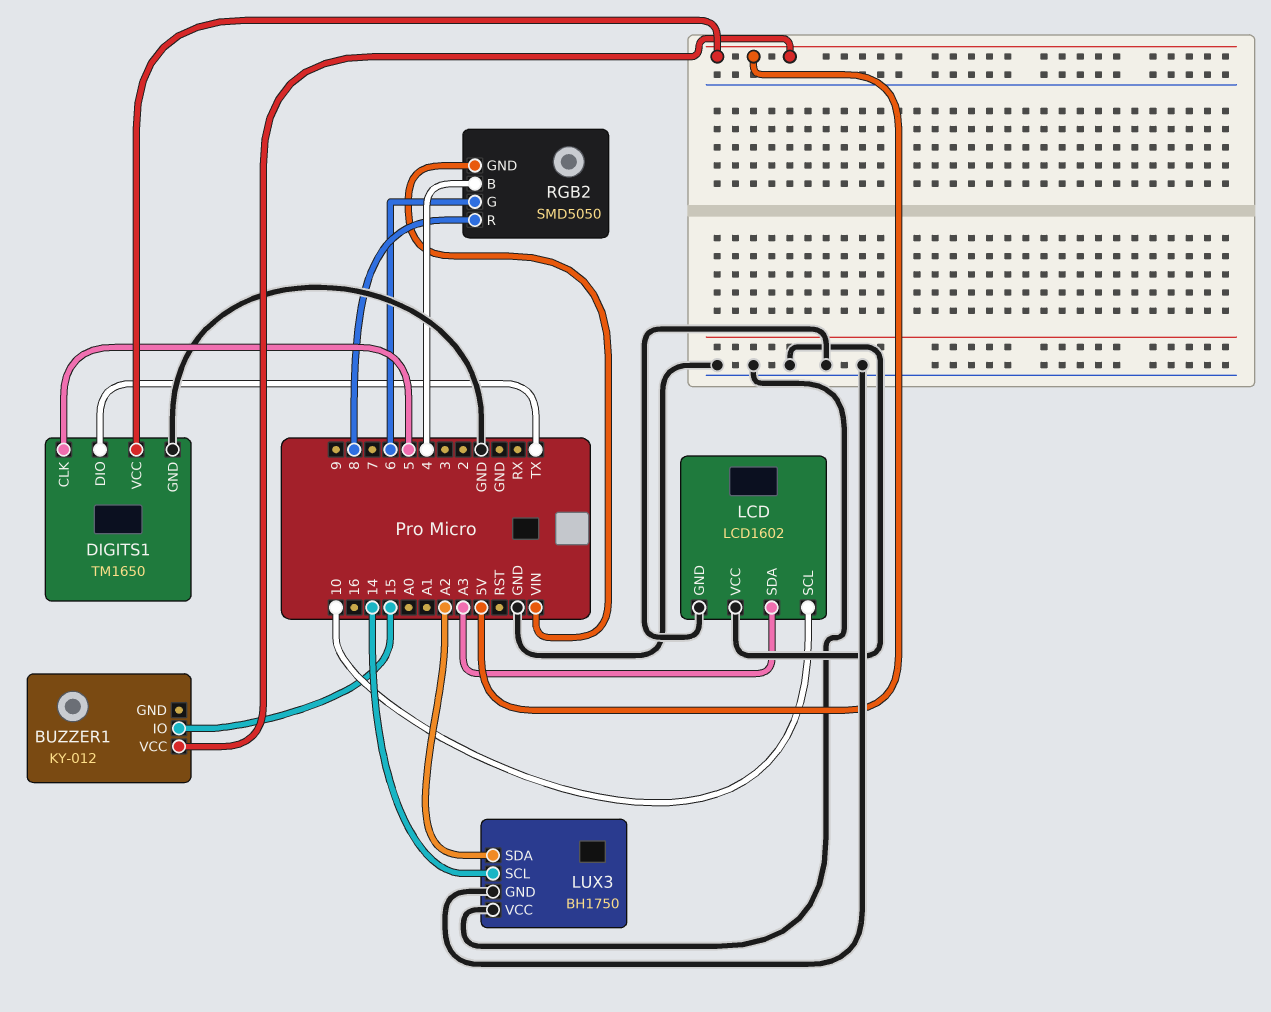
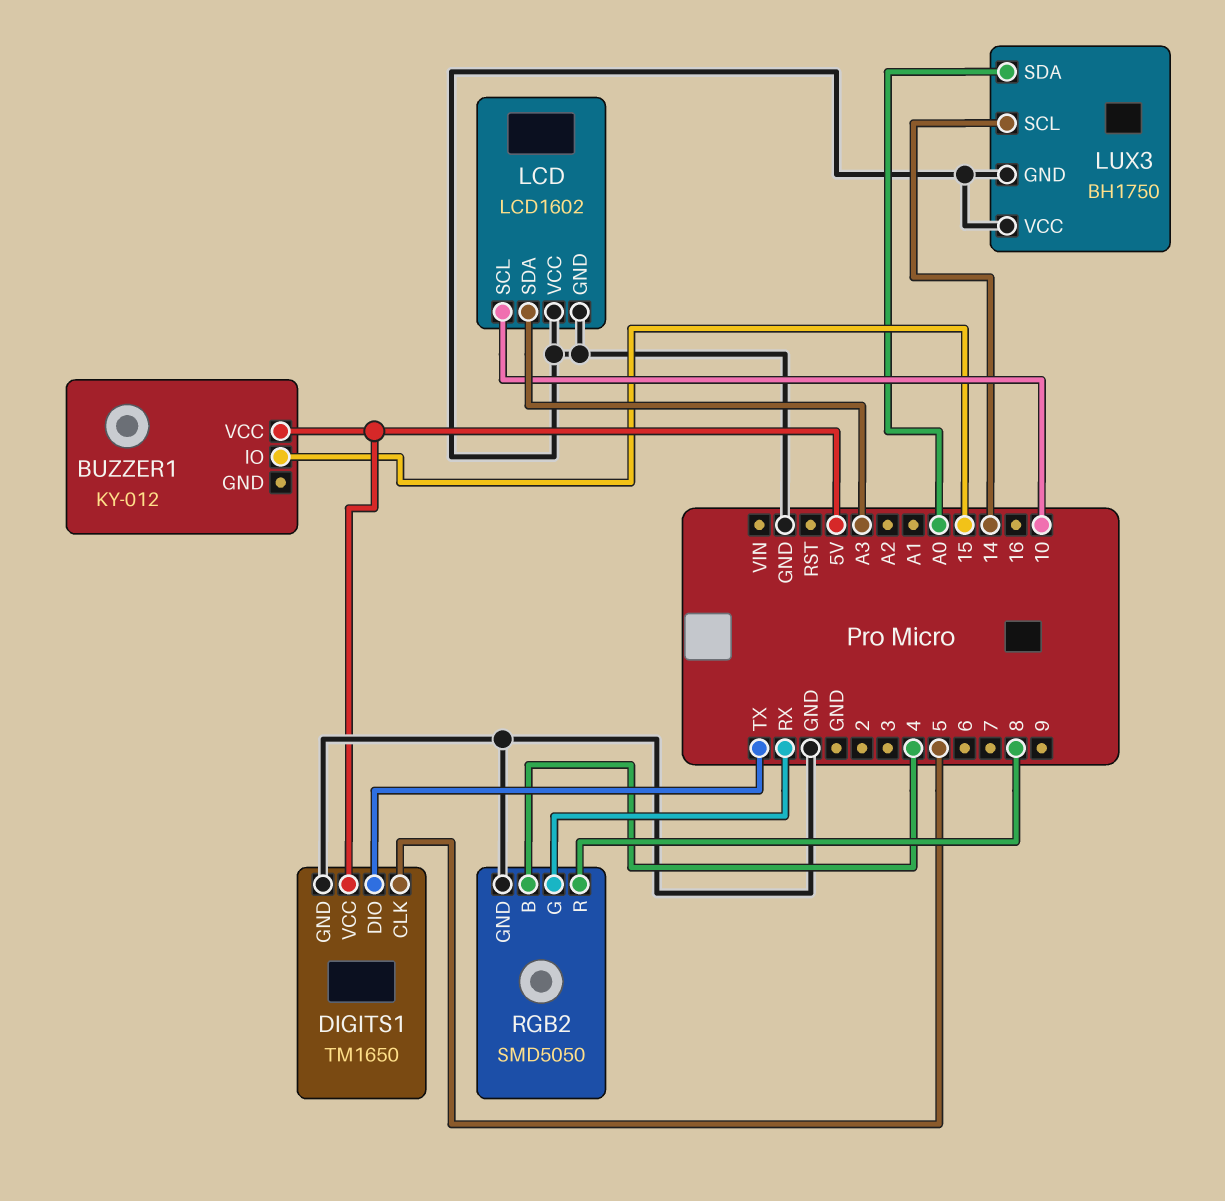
LUX3 pin SDA: A2 -> A0
RGB2 pin G: 6 -> RX
RGB2 pin GND: VIN -> GND

